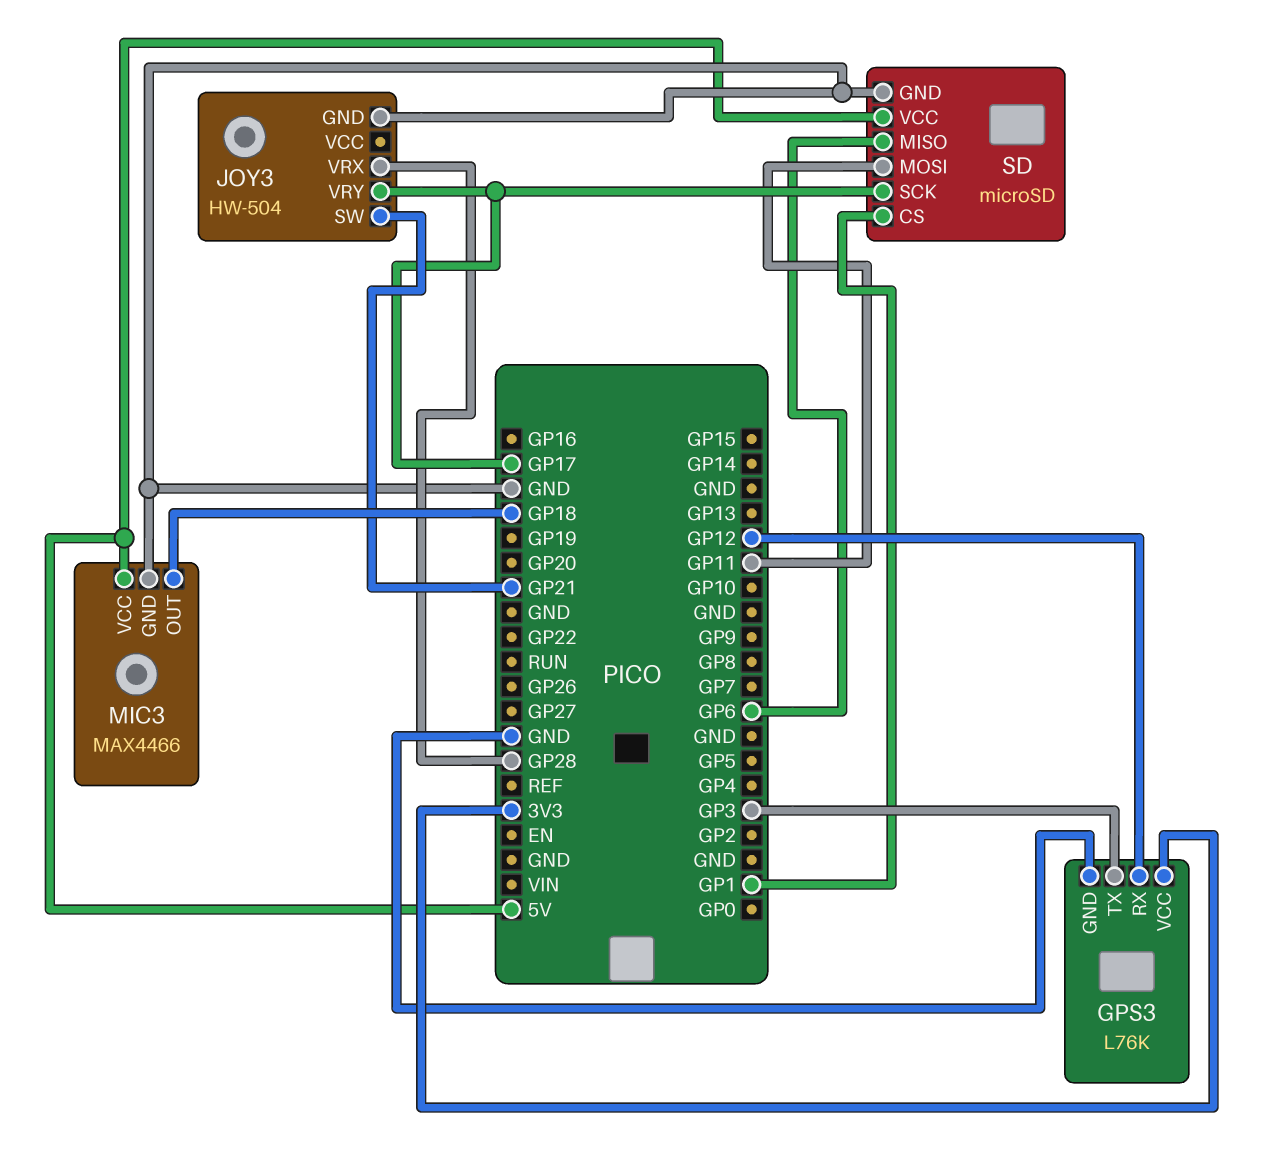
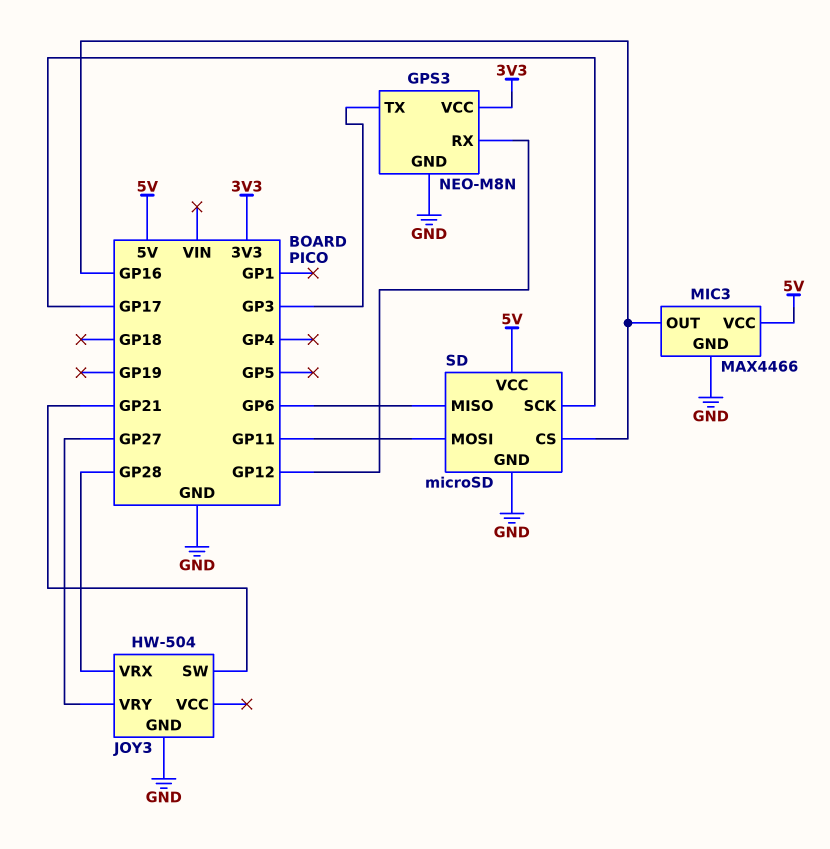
GPS3: L76K -> NEO-M8N
JOY3 pin VRY: GP17 -> GP27
MIC3 pin OUT: GP18 -> GP16
SD pin CS: GP1 -> GP16

